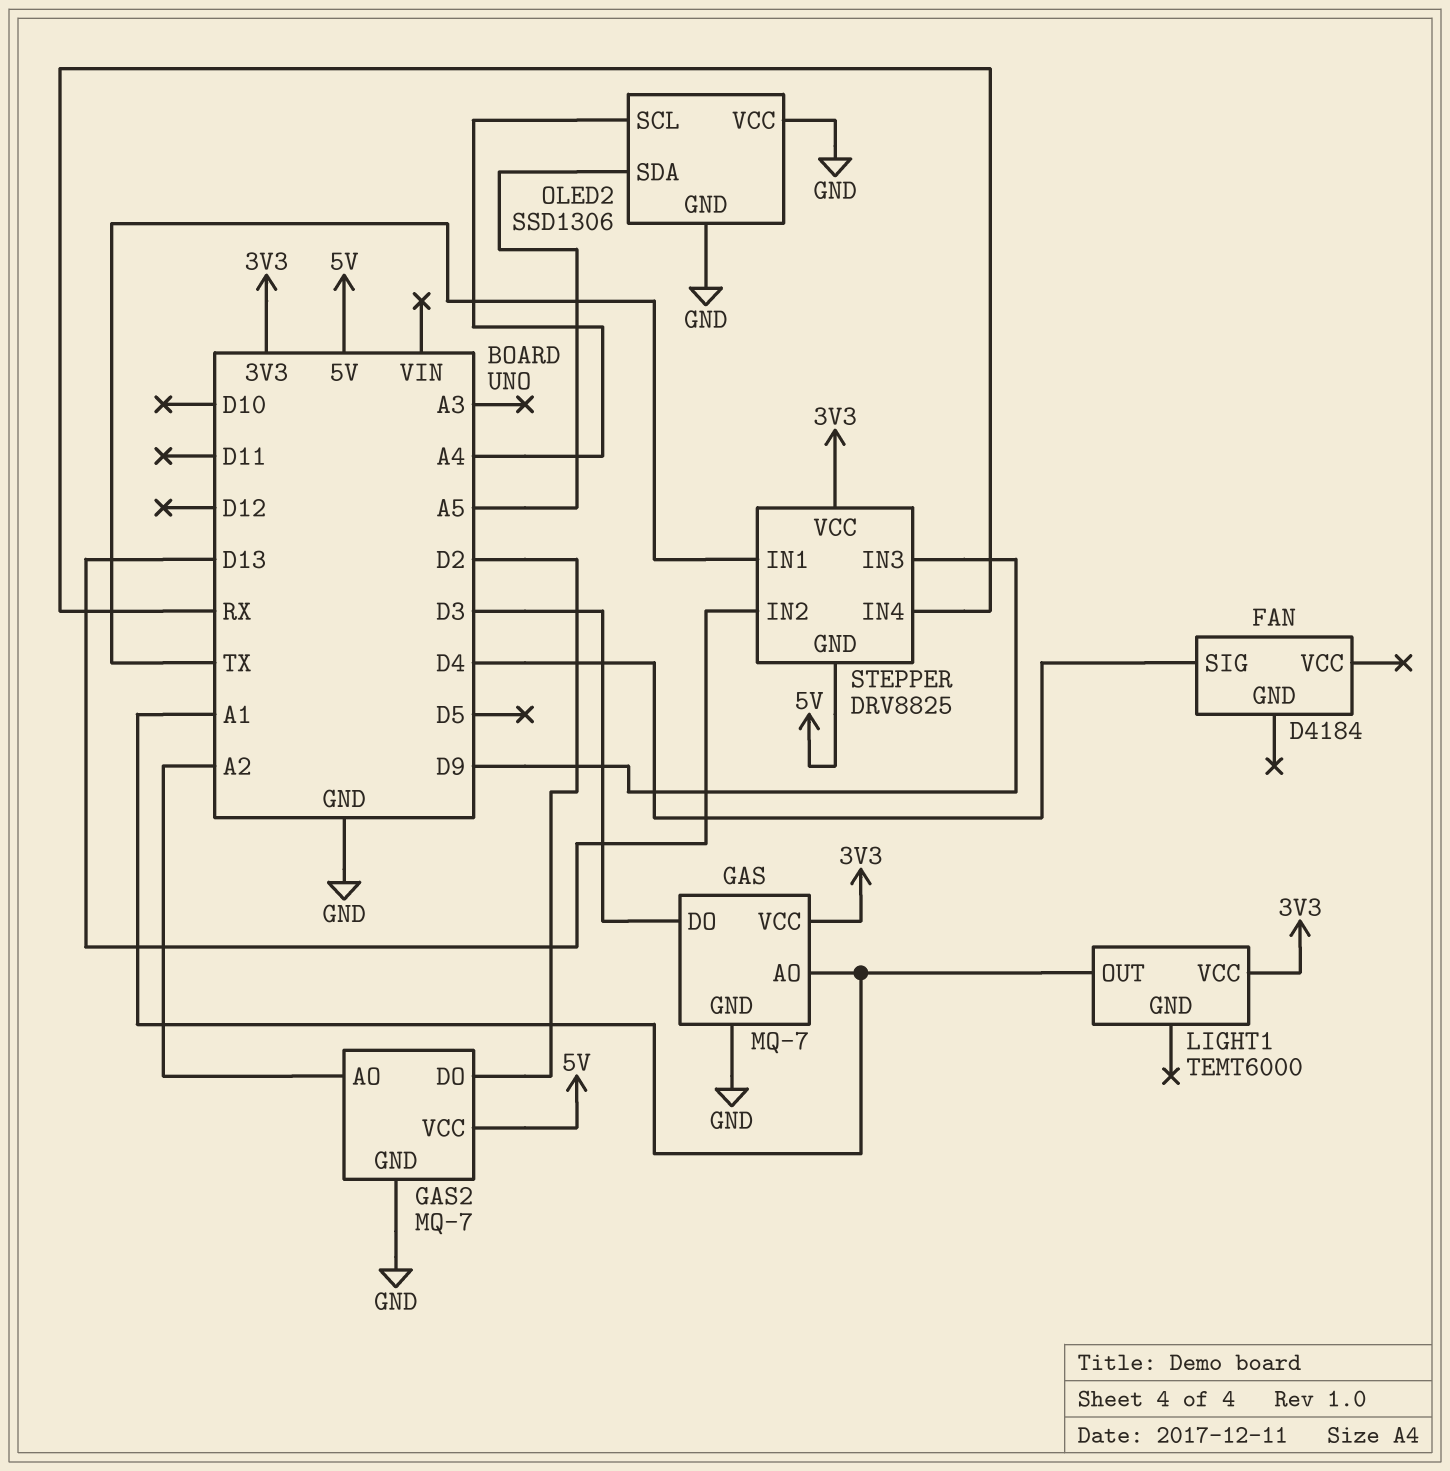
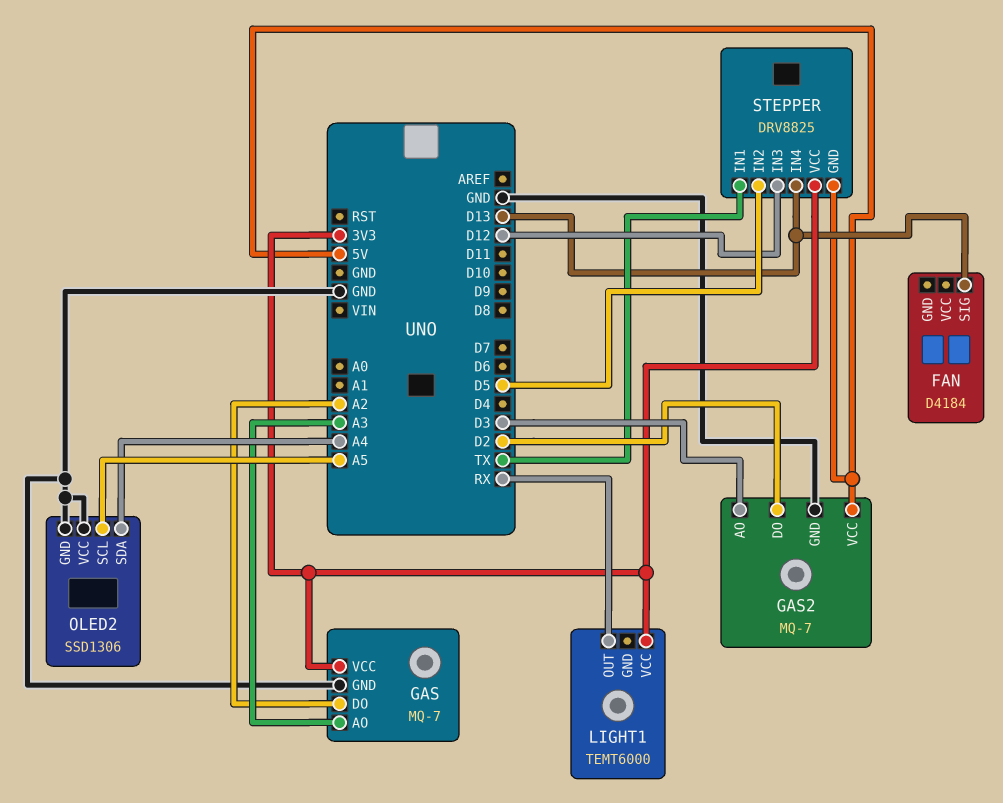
FAN pin SIG: D4 -> D13
GAS pin AO: A1 -> A3
GAS pin DO: D3 -> A2
GAS2 pin AO: A2 -> D3
LIGHT1 pin OUT: A1 -> RX
OLED2 pin SCL: A4 -> A5
OLED2 pin SDA: A5 -> A4
STEPPER pin IN2: D13 -> D5
STEPPER pin IN3: D9 -> D12
STEPPER pin IN4: RX -> D13

